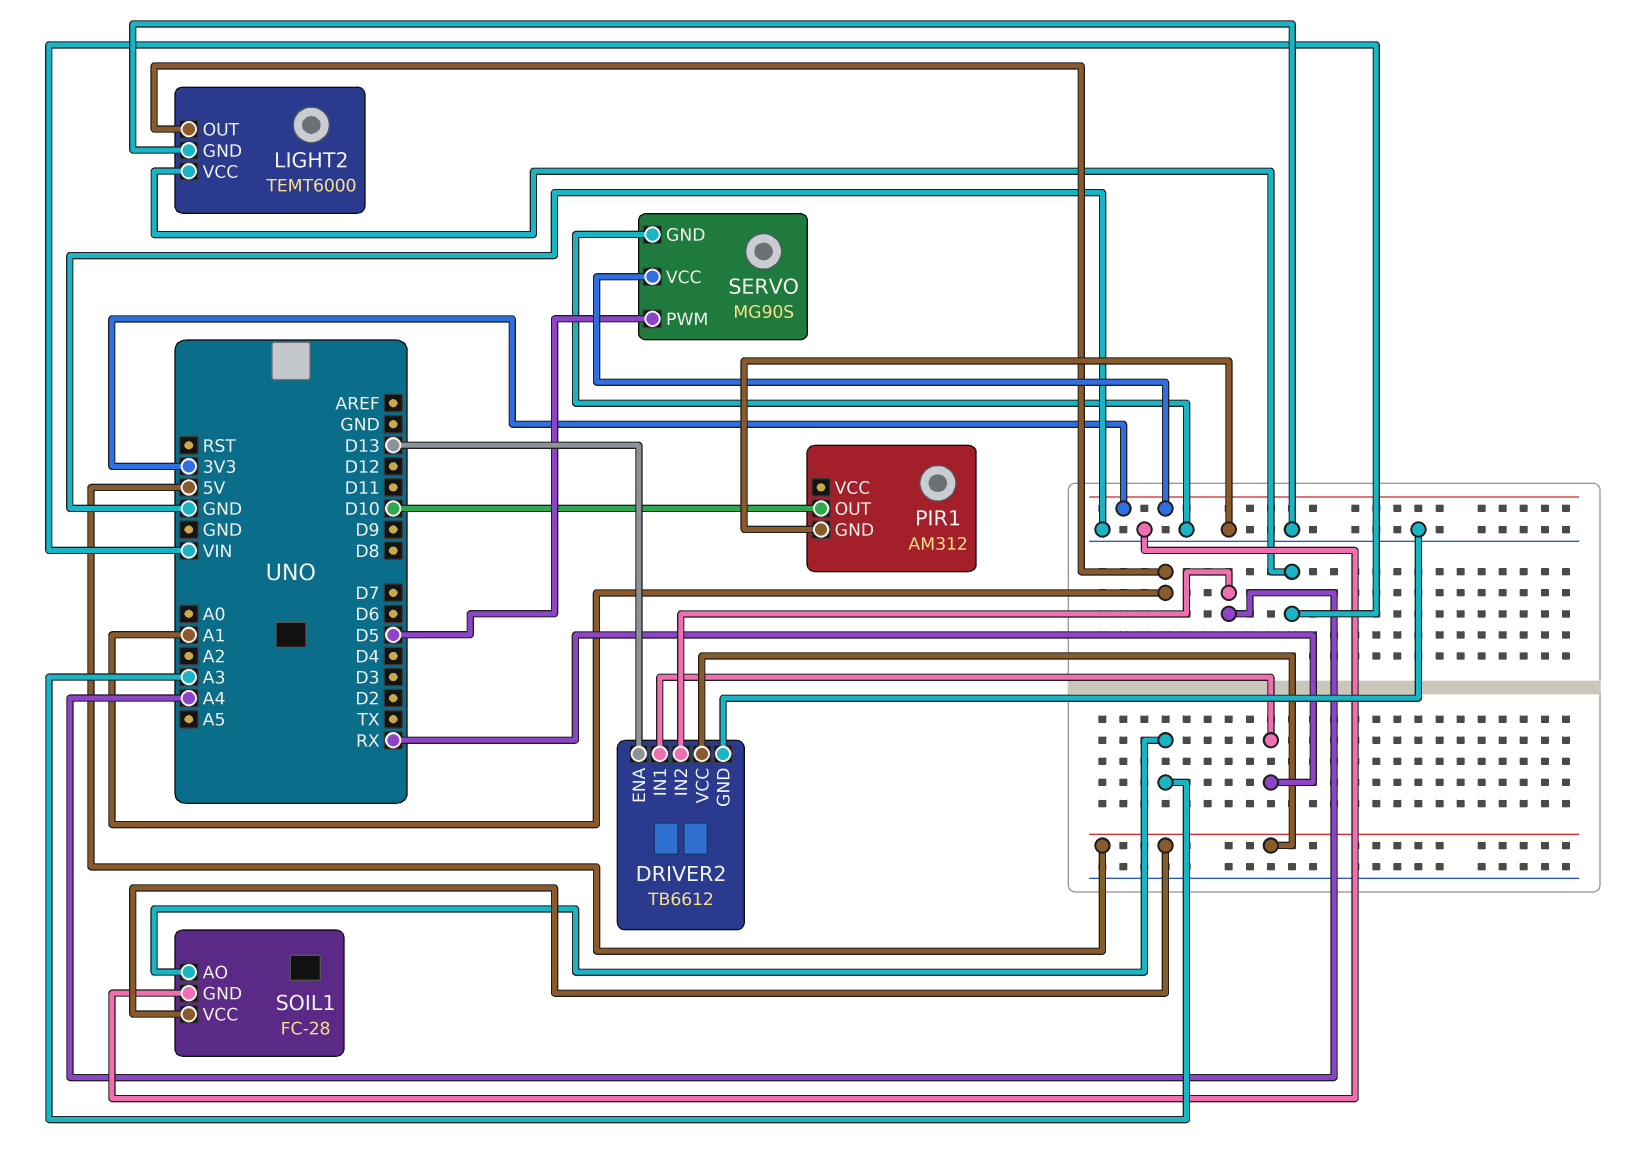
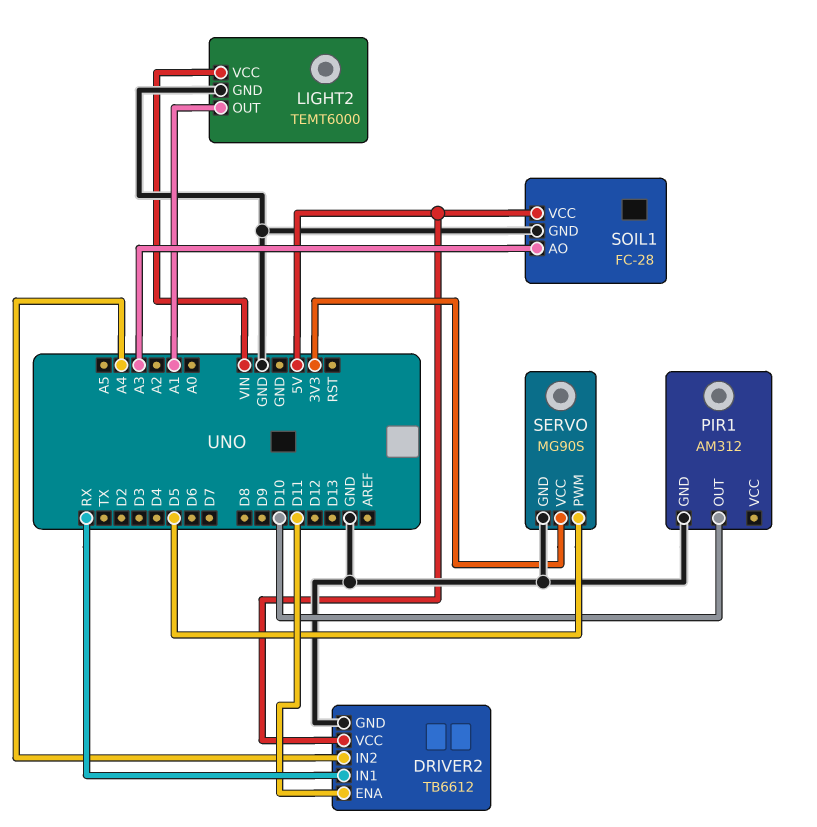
DRIVER2 pin ENA: D13 -> D11

